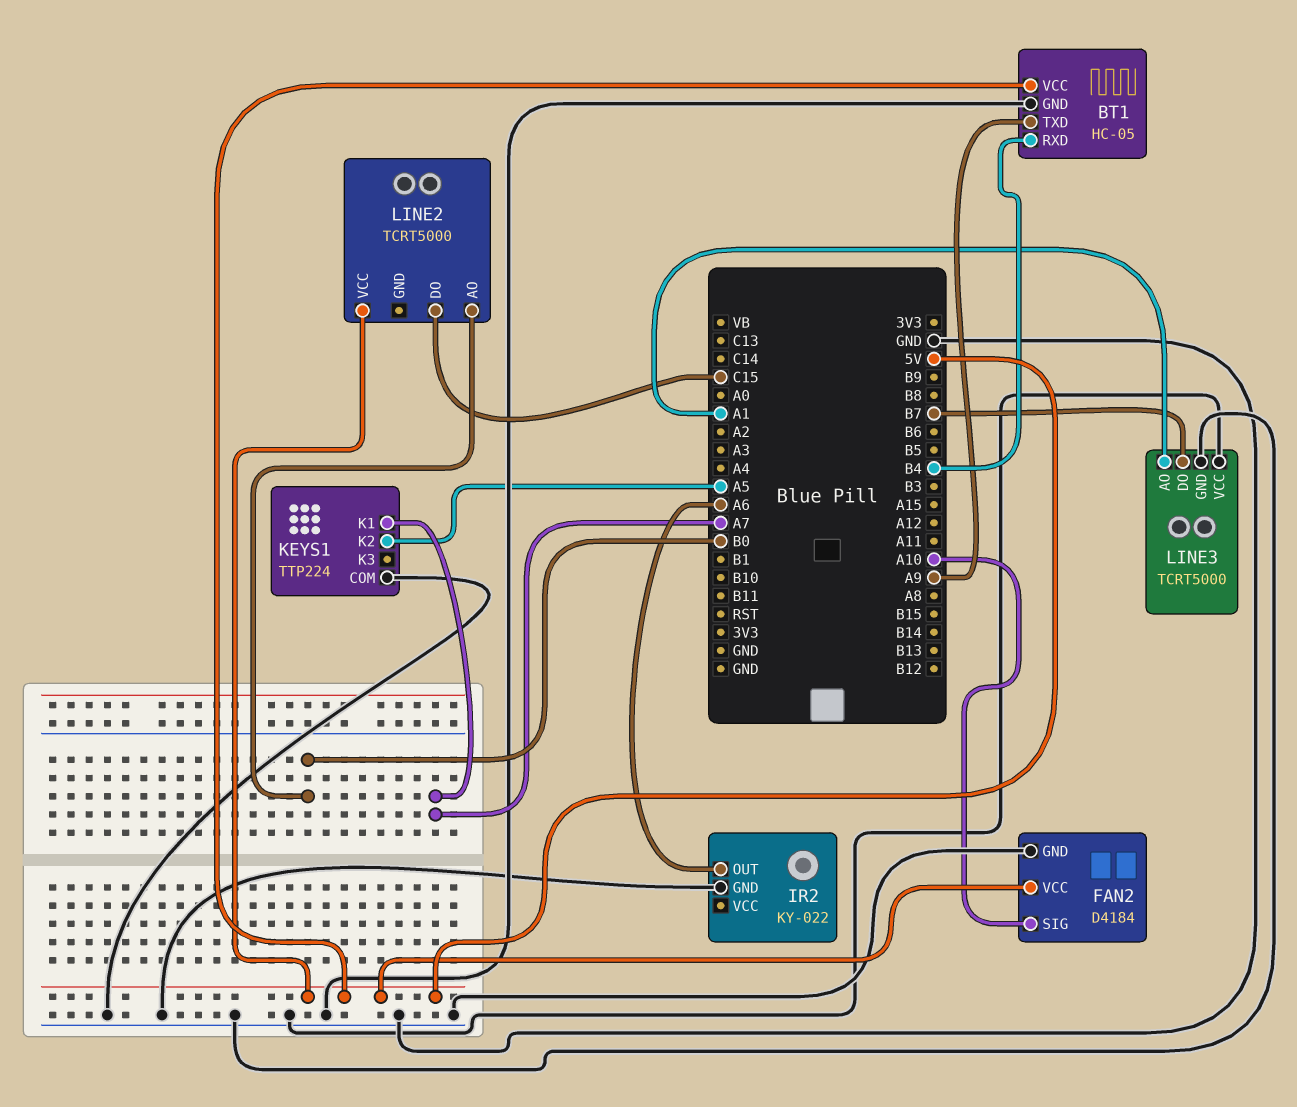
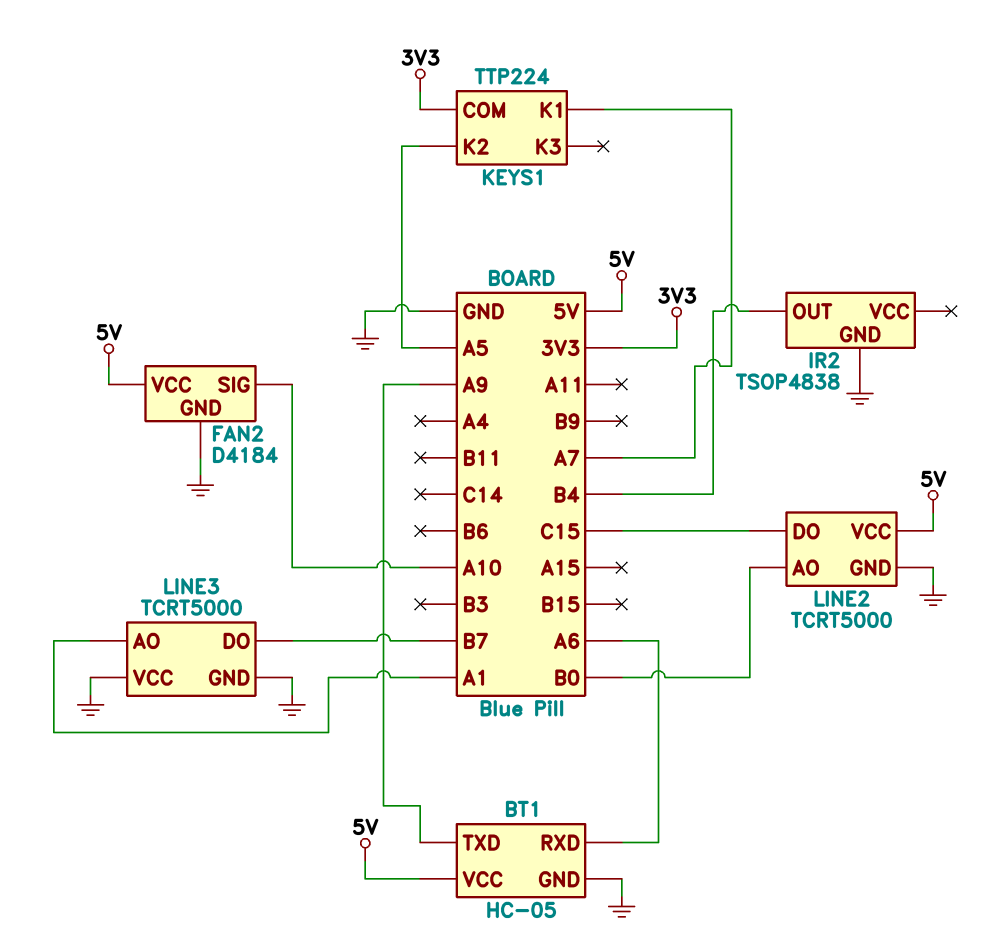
BT1 pin RXD: B4 -> A6
IR2: KY-022 -> TSOP4838
IR2 pin OUT: A6 -> B4
KEYS1 pin COM: GND -> 3V3
LINE2 pin GND: none -> GND

